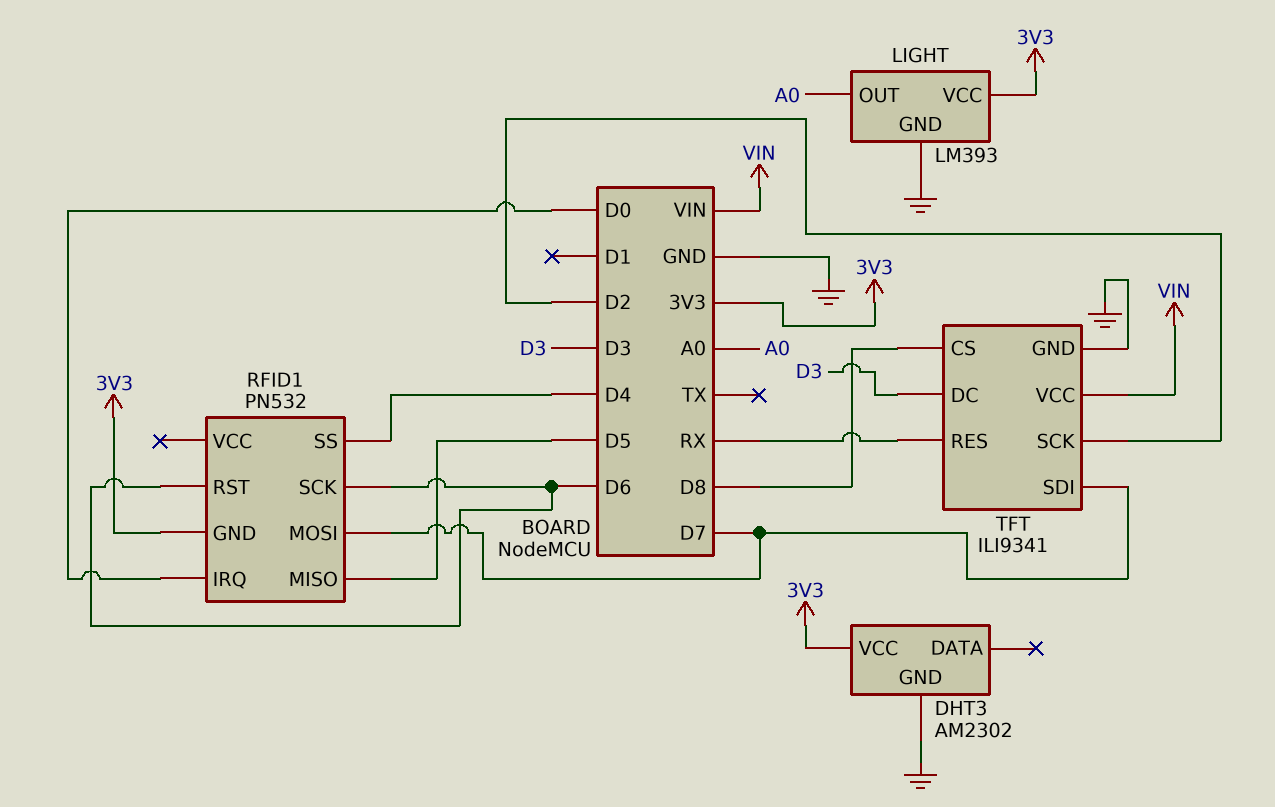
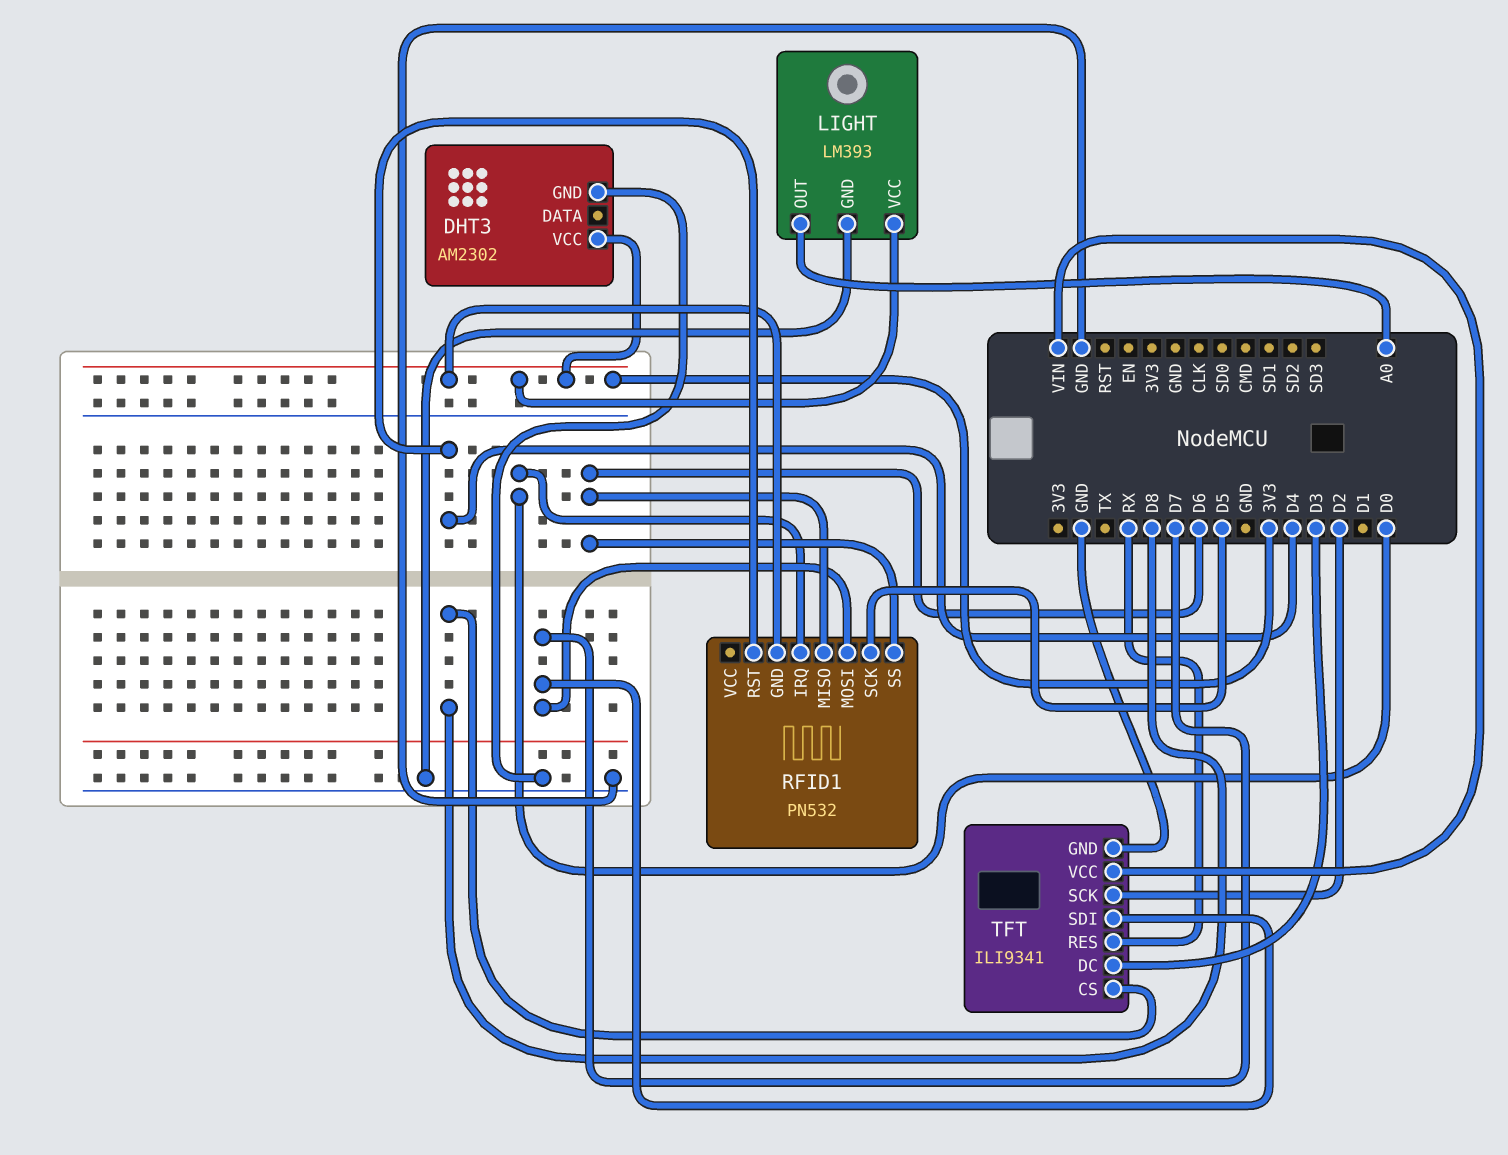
RFID1 pin MISO: D5 -> D6
RFID1 pin RST: D6 -> D4
RFID1 pin SCK: D6 -> D5
RFID1 pin SS: D4 -> D6

